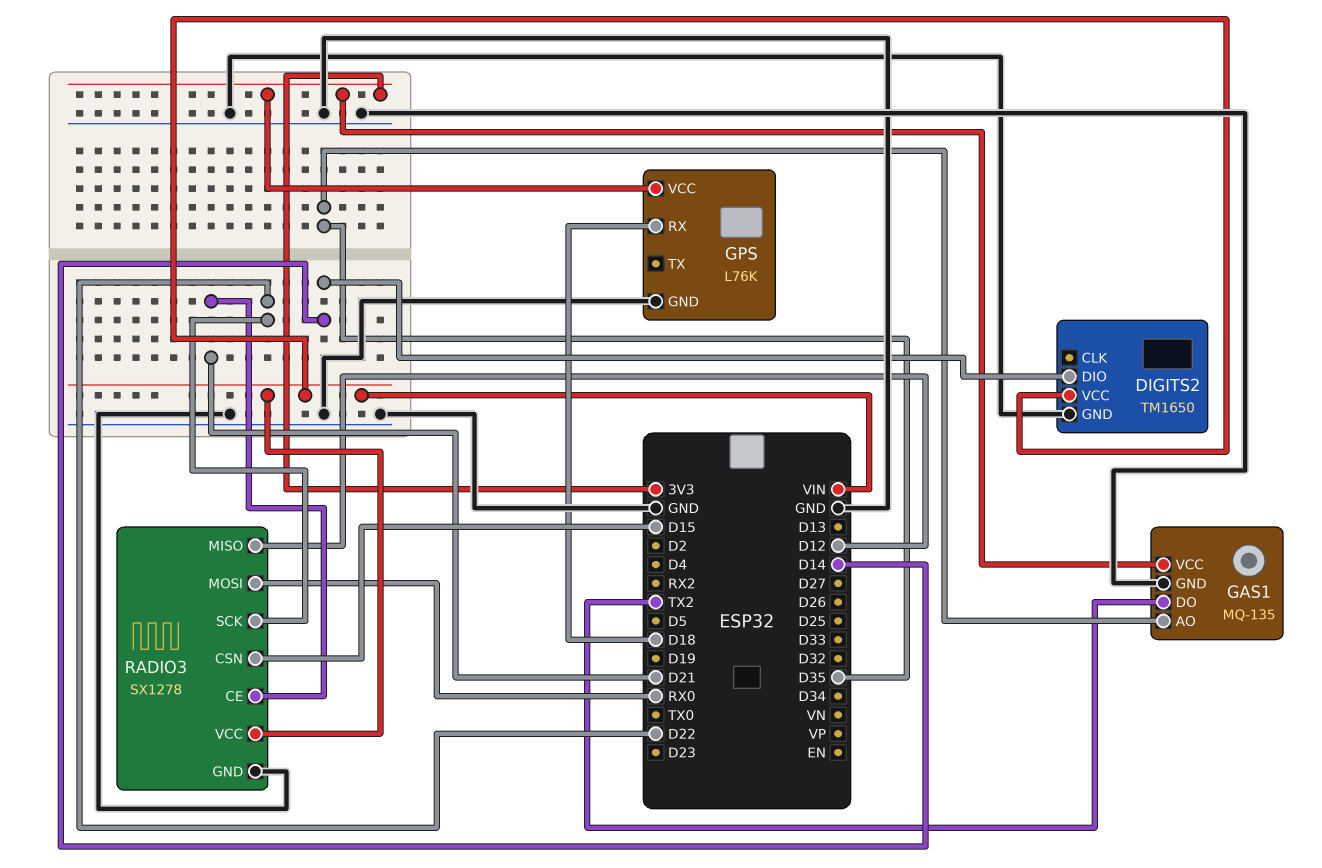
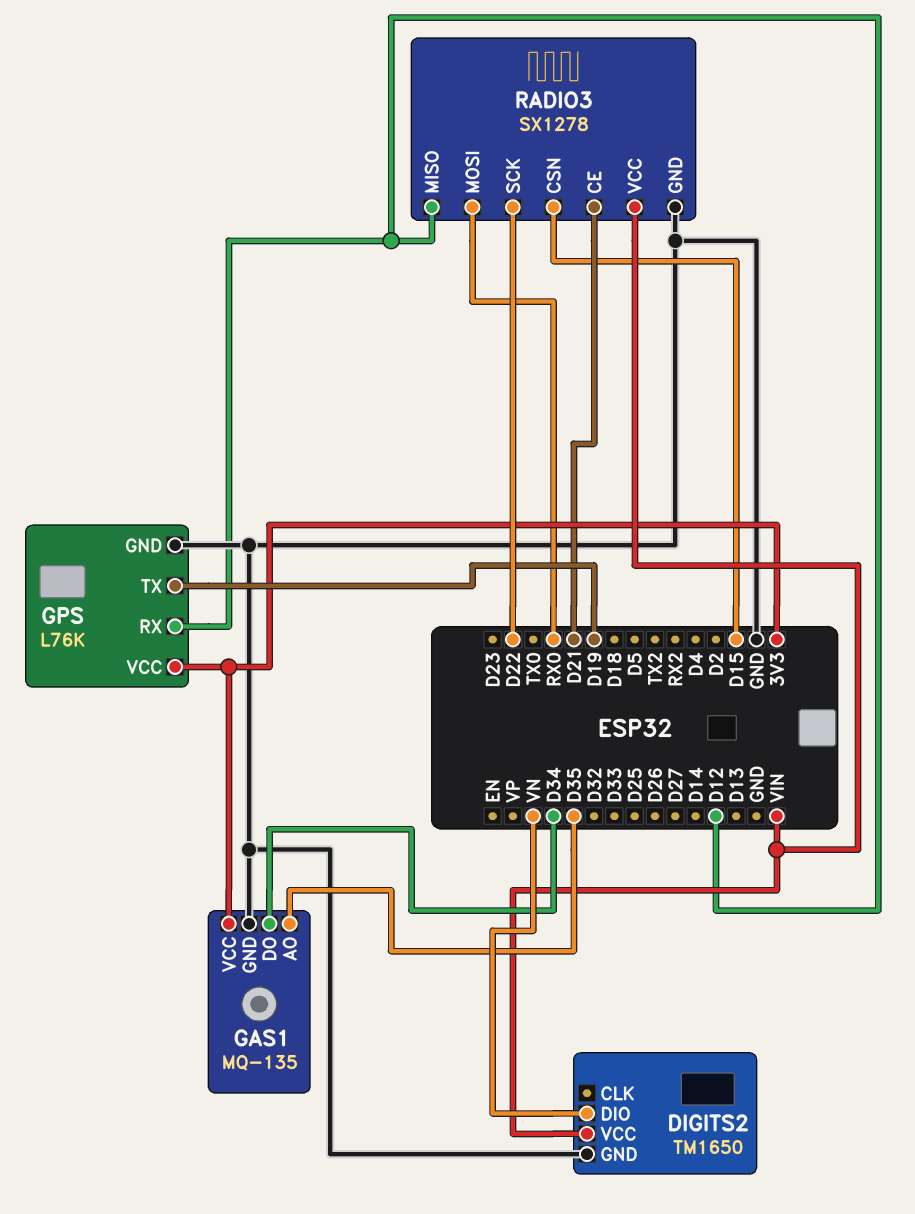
DIGITS2 pin DIO: D14 -> VN
GAS1 pin DO: TX2 -> D34
GPS pin RX: D18 -> D12
GPS pin TX: none -> D19

